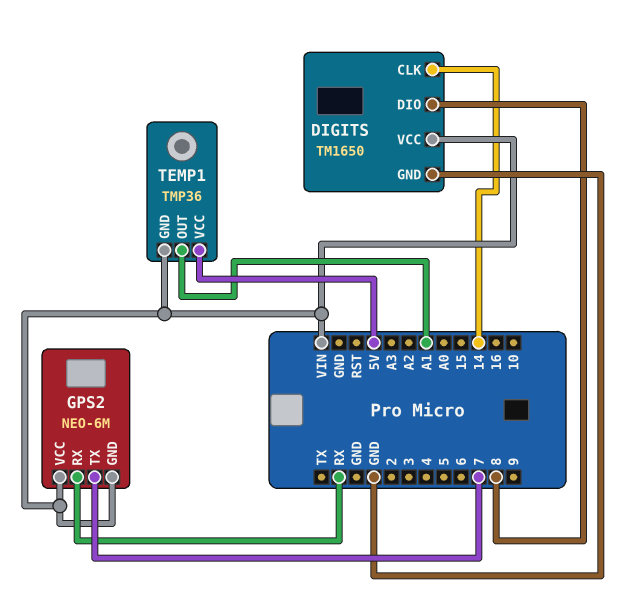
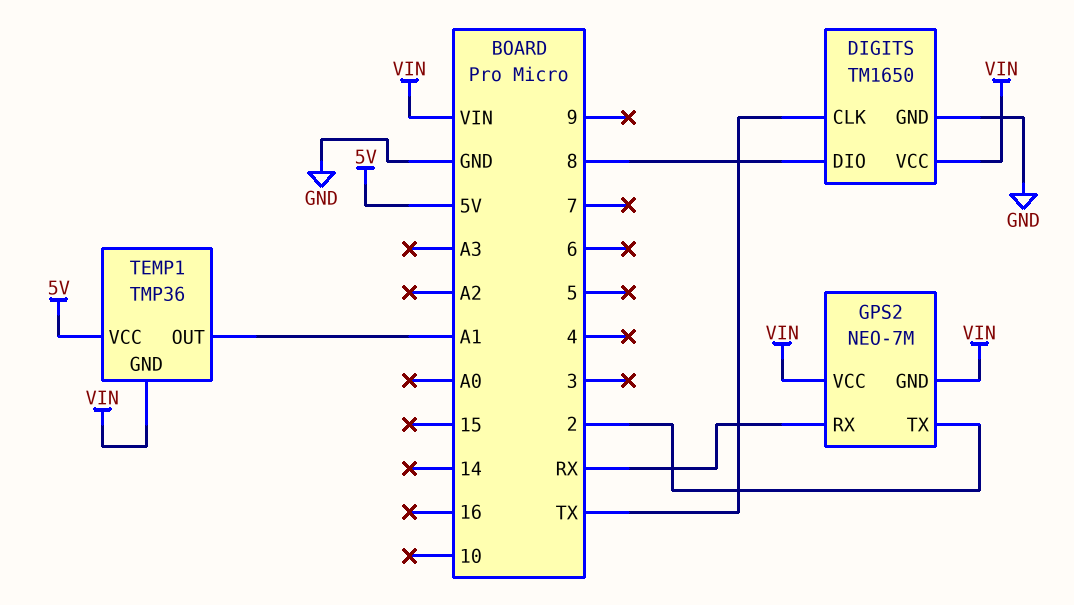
DIGITS pin CLK: 14 -> TX
GPS2: NEO-6M -> NEO-7M
GPS2 pin TX: 7 -> 2

